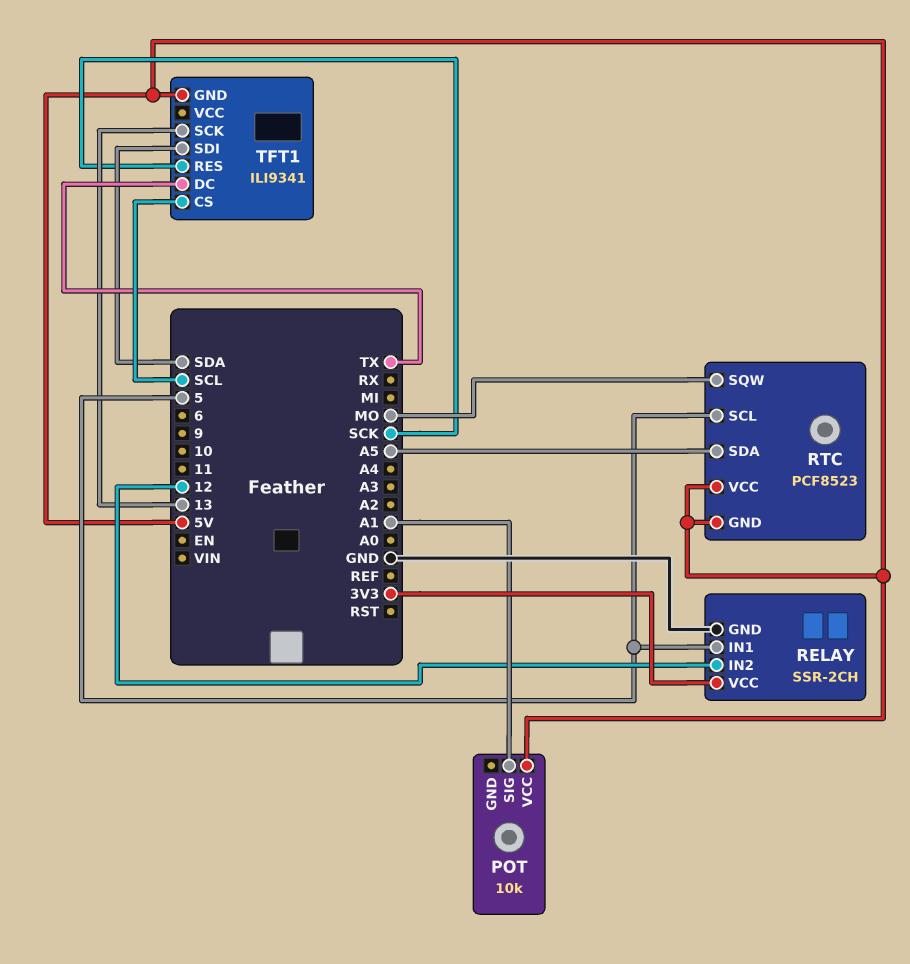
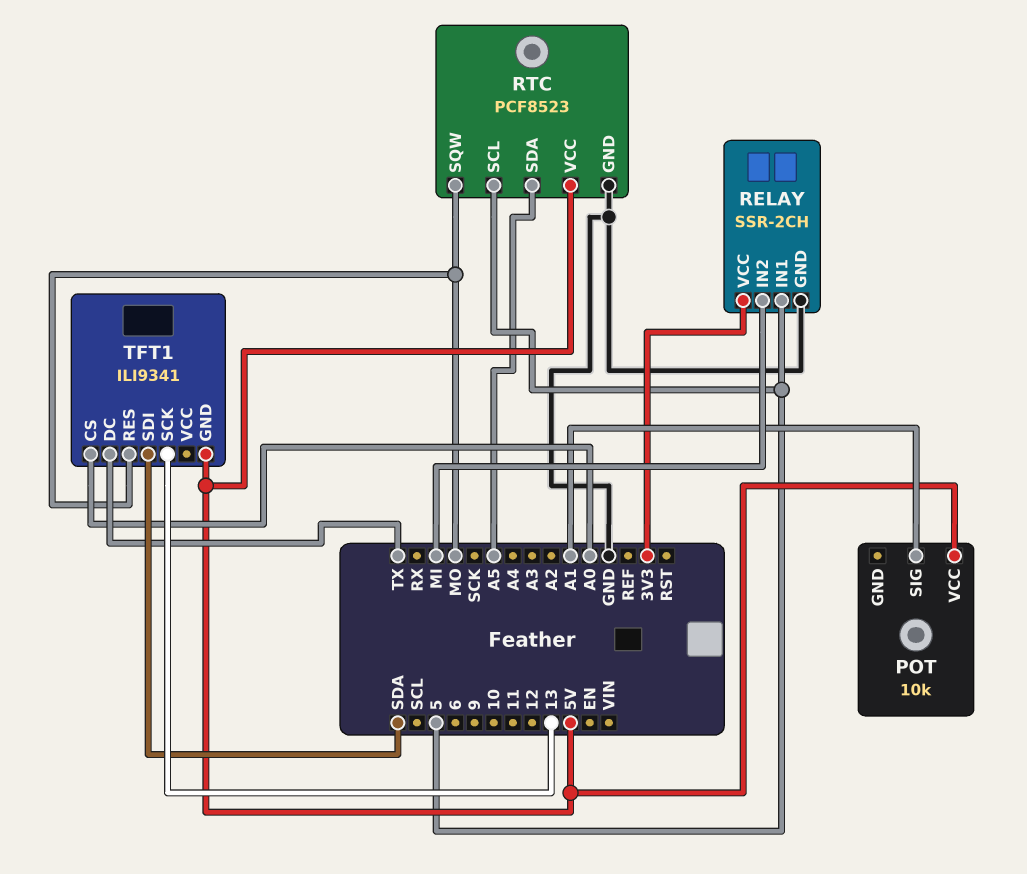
RELAY pin IN2: 12 -> MI
RTC pin GND: 5V -> GND
TFT1 pin CS: SCL -> A0
TFT1 pin RES: SCK -> MO

